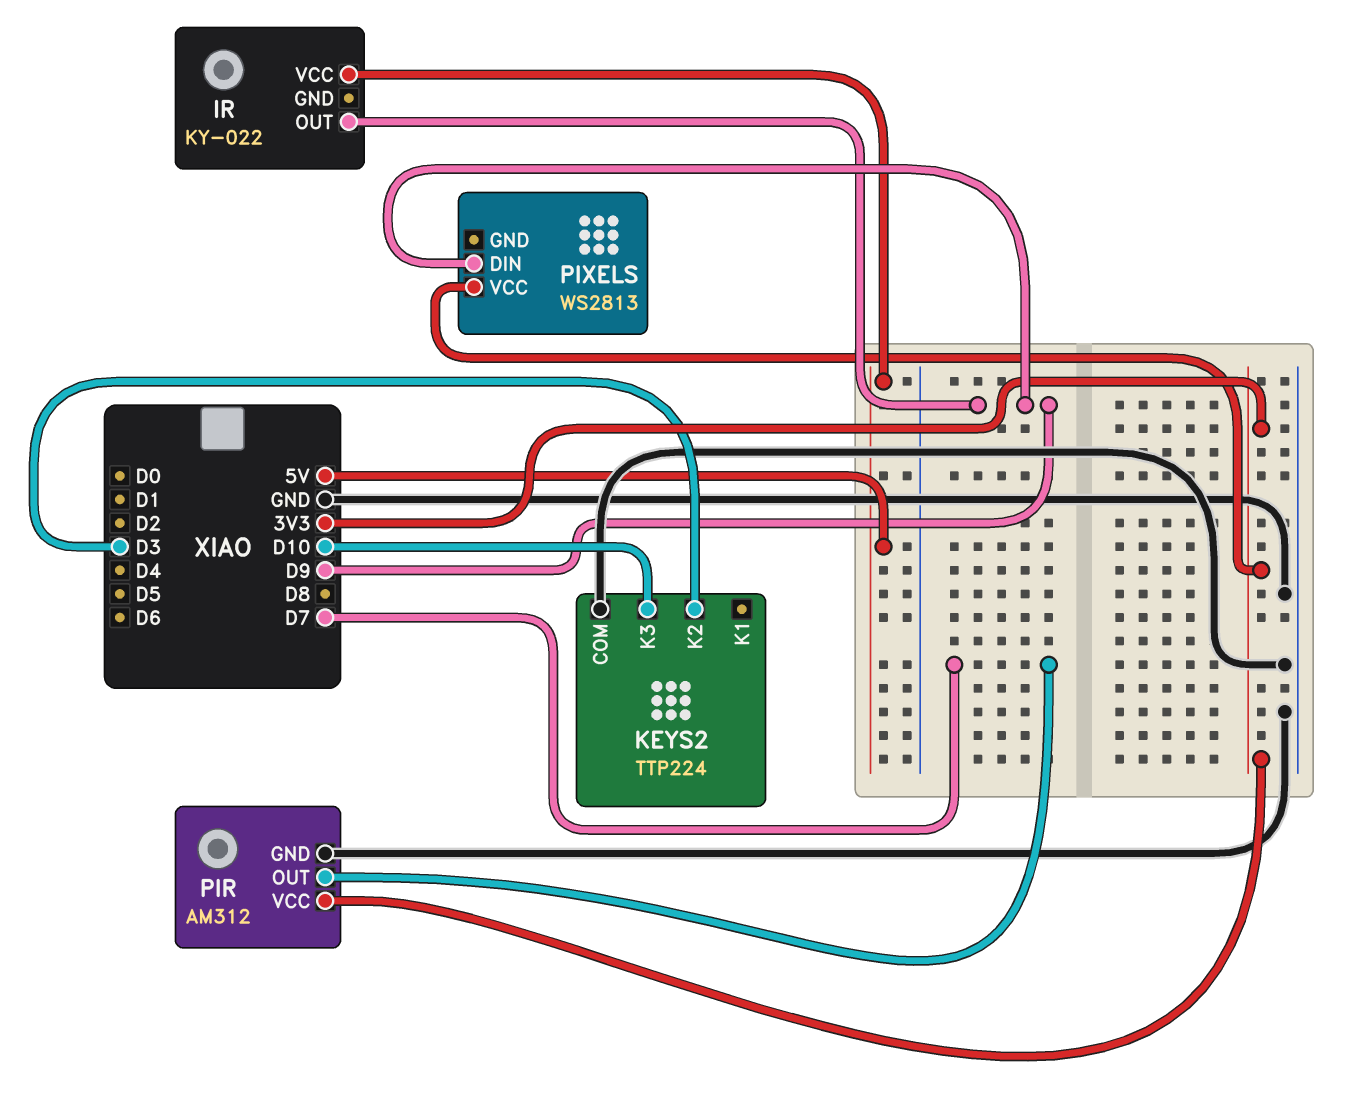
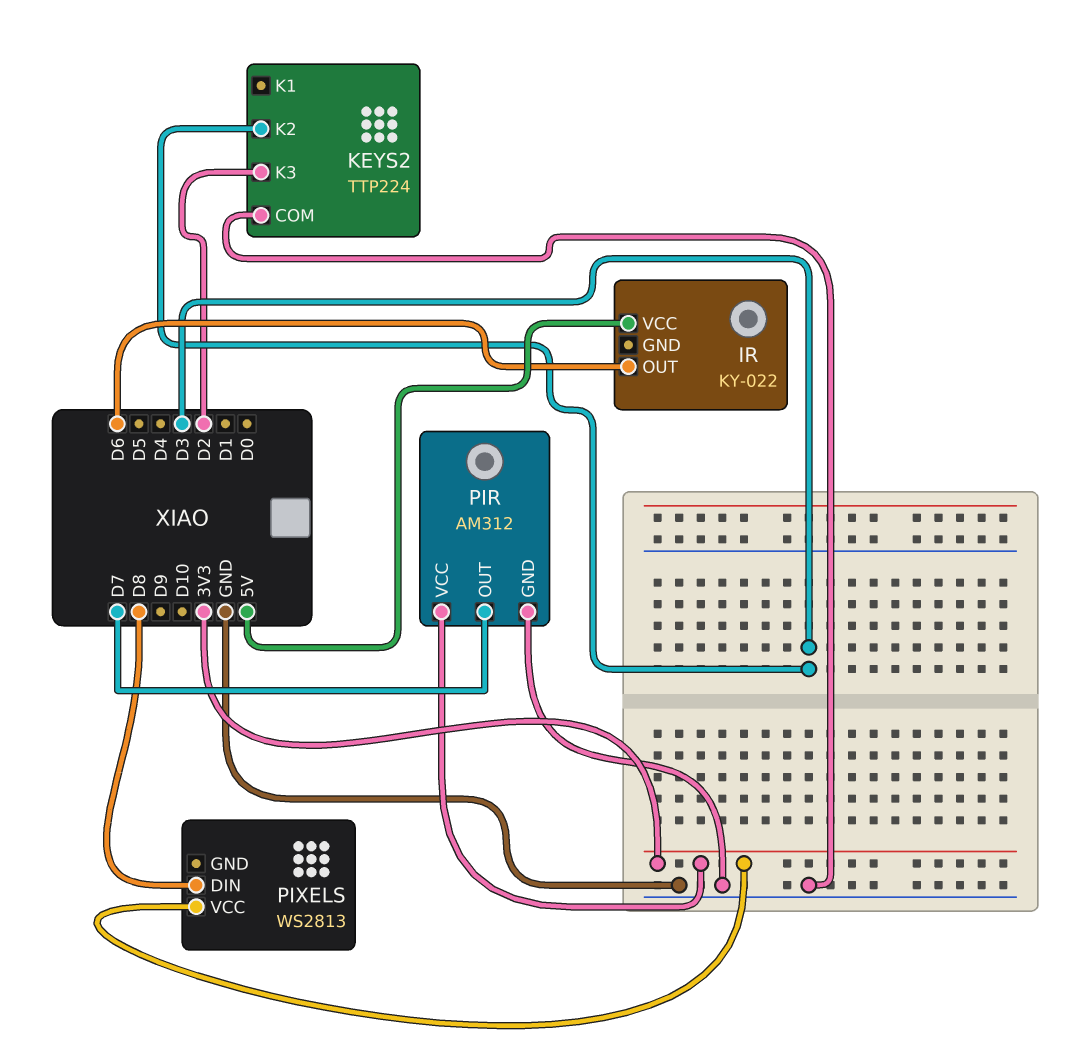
IR pin OUT: D9 -> D6
KEYS2 pin K3: D10 -> D2
PIXELS pin DIN: D9 -> D8

